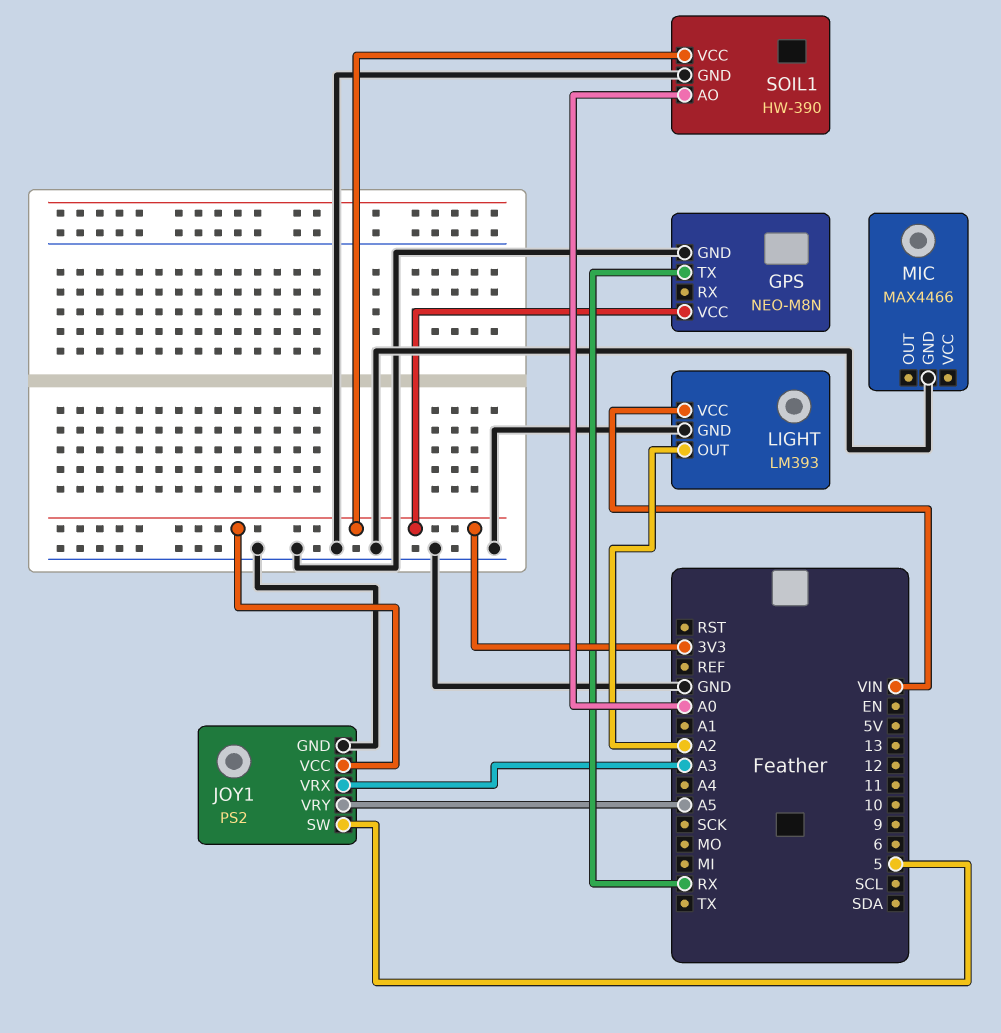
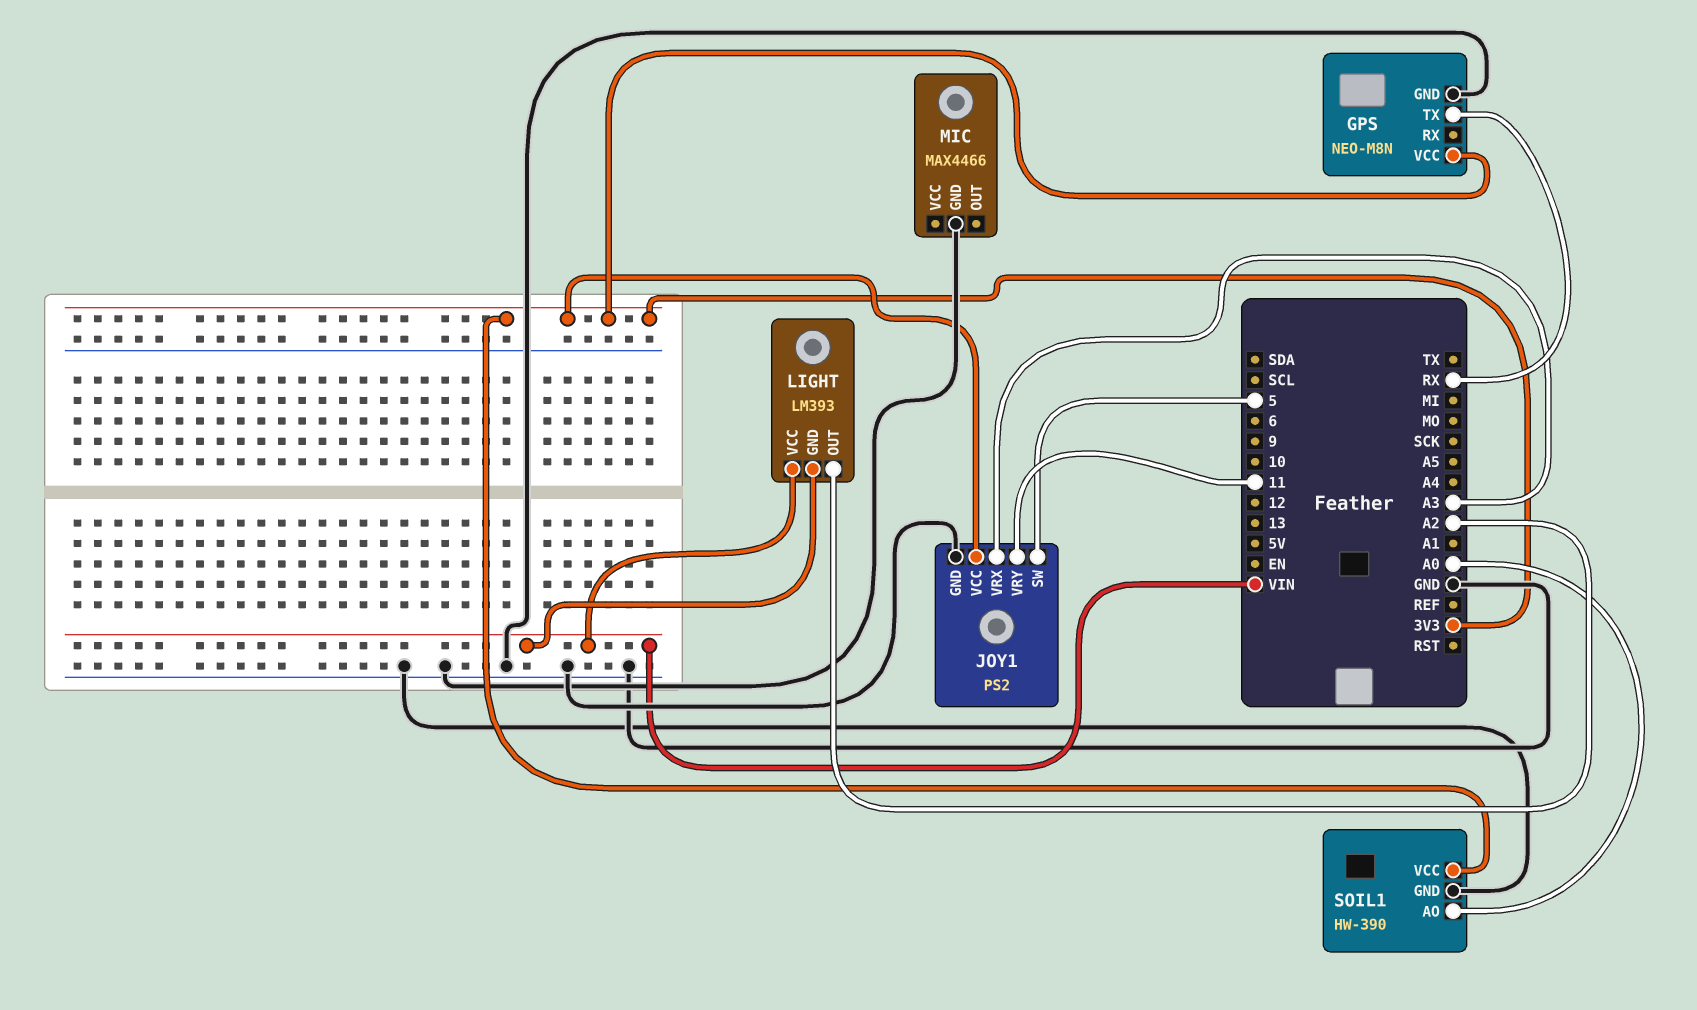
JOY1 pin VRY: A5 -> 11
LIGHT pin GND: GND -> VIN

